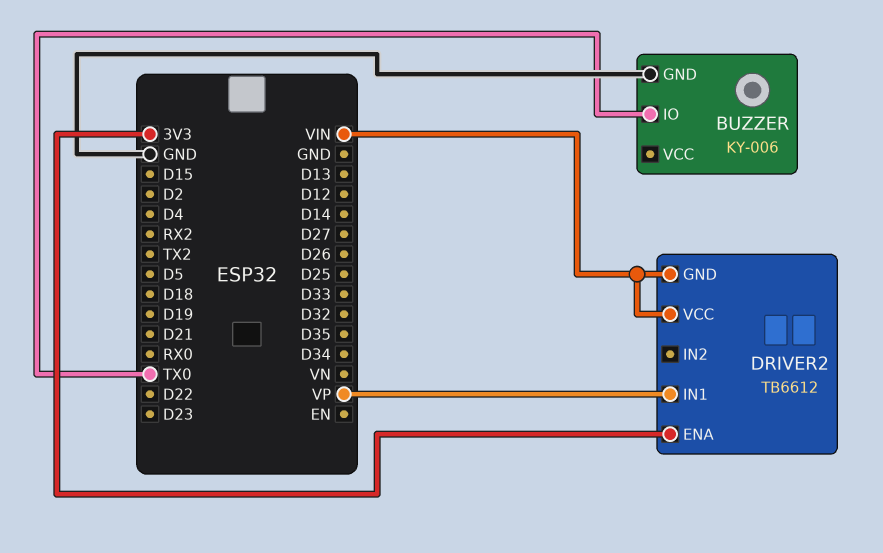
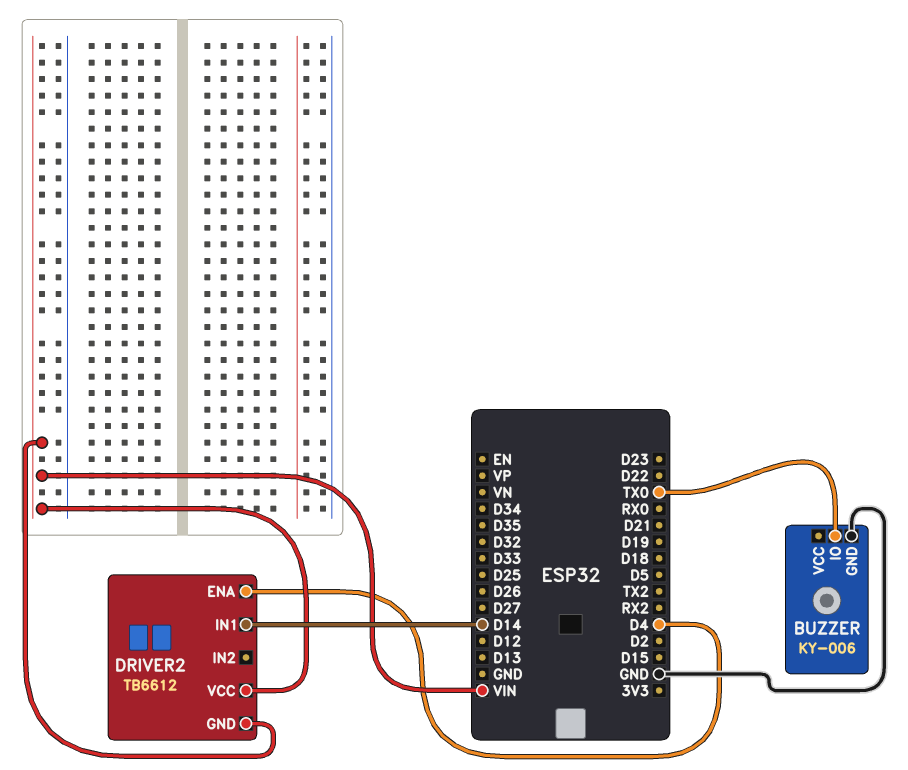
DRIVER2 pin ENA: 3V3 -> D4
DRIVER2 pin IN1: VP -> D14

